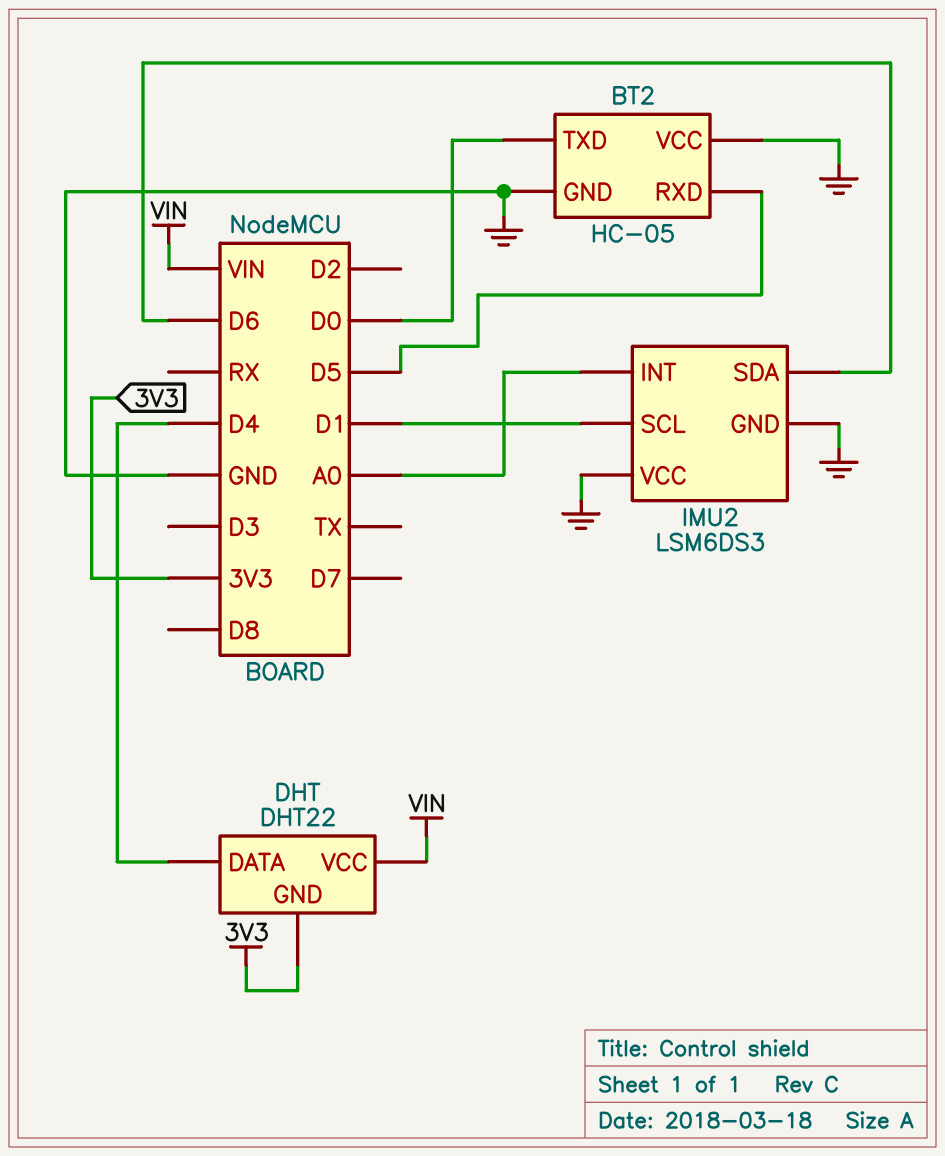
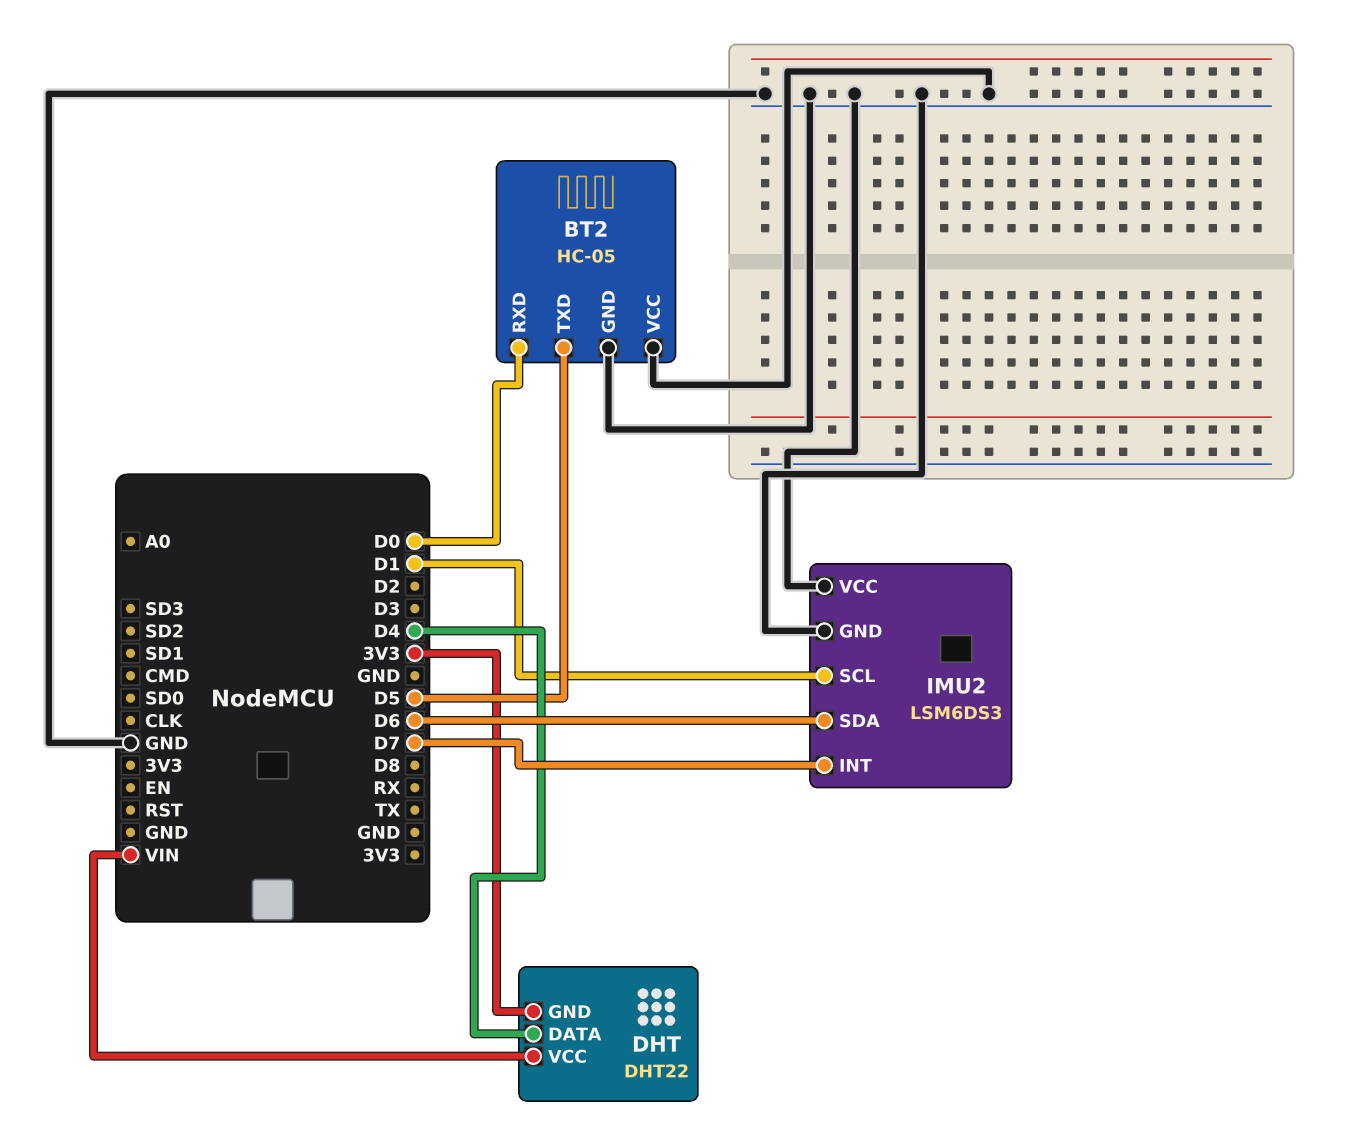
BT2 pin RXD: D5 -> D0
BT2 pin TXD: D0 -> D5
IMU2 pin INT: A0 -> D7

